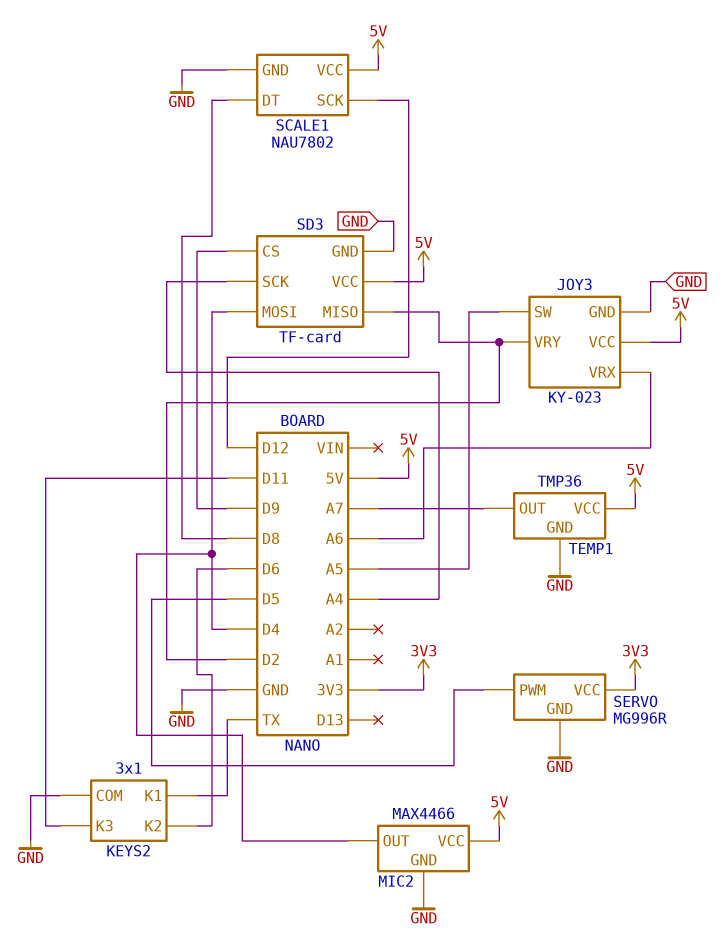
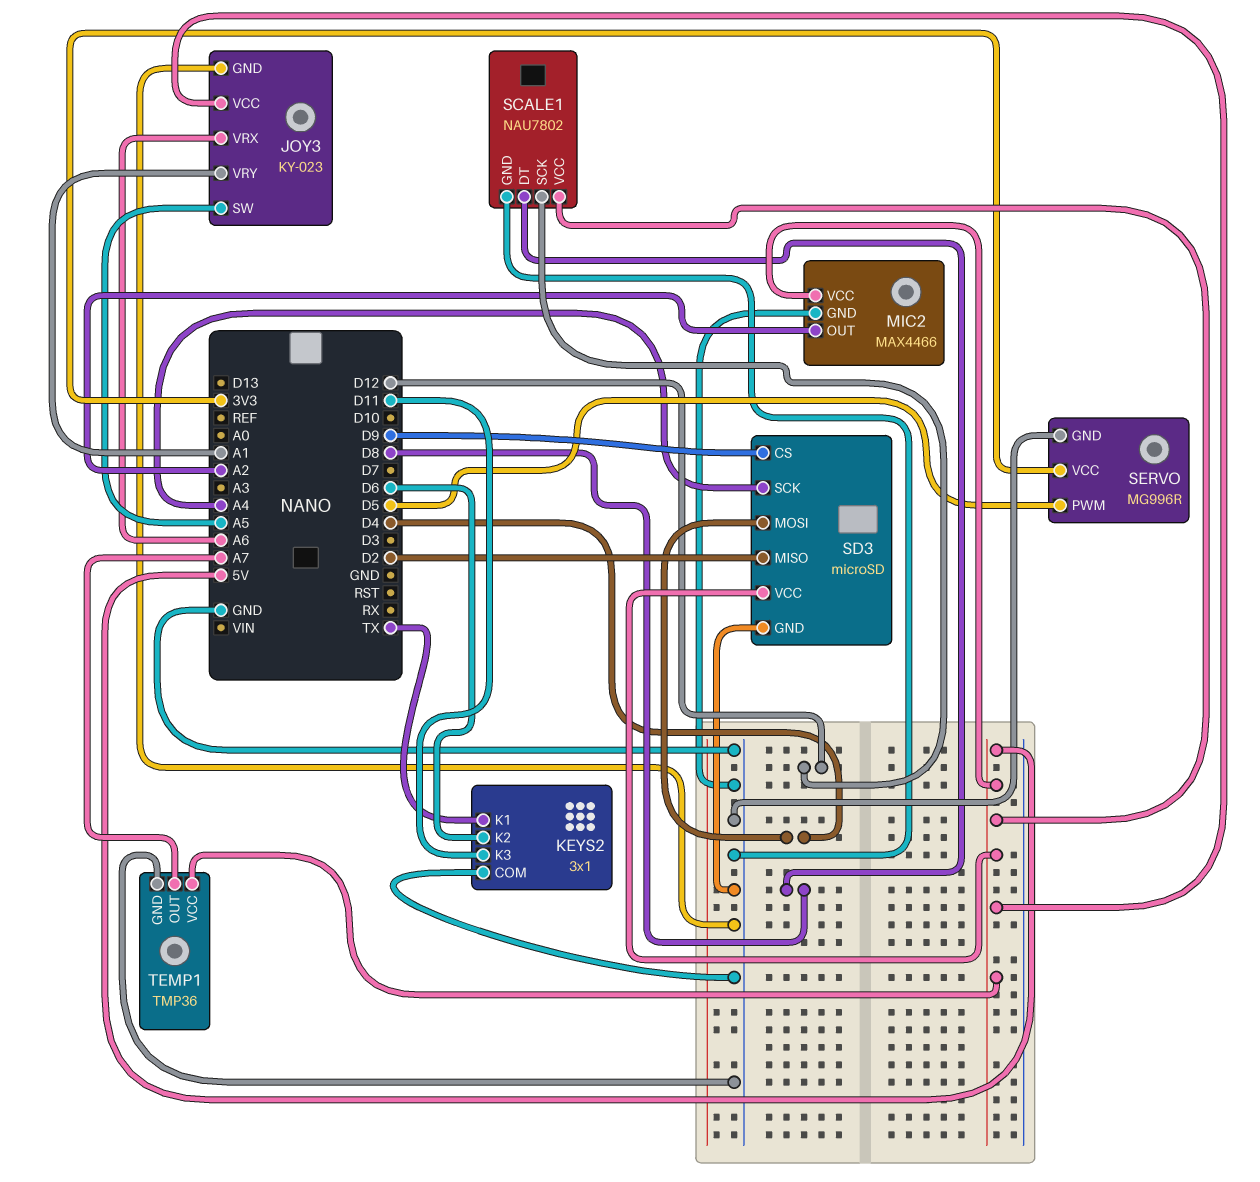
JOY3 pin VRY: D2 -> A1
MIC2 pin OUT: D4 -> A2
SD3: TF-card -> microSD

